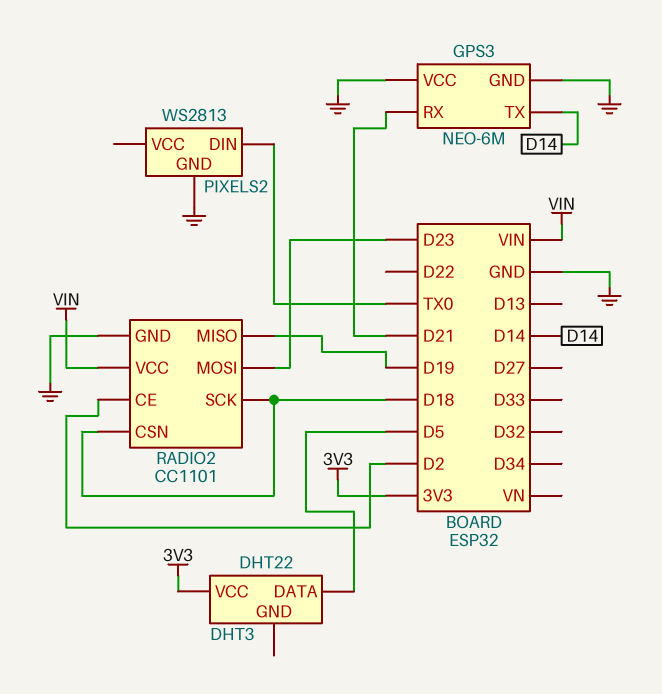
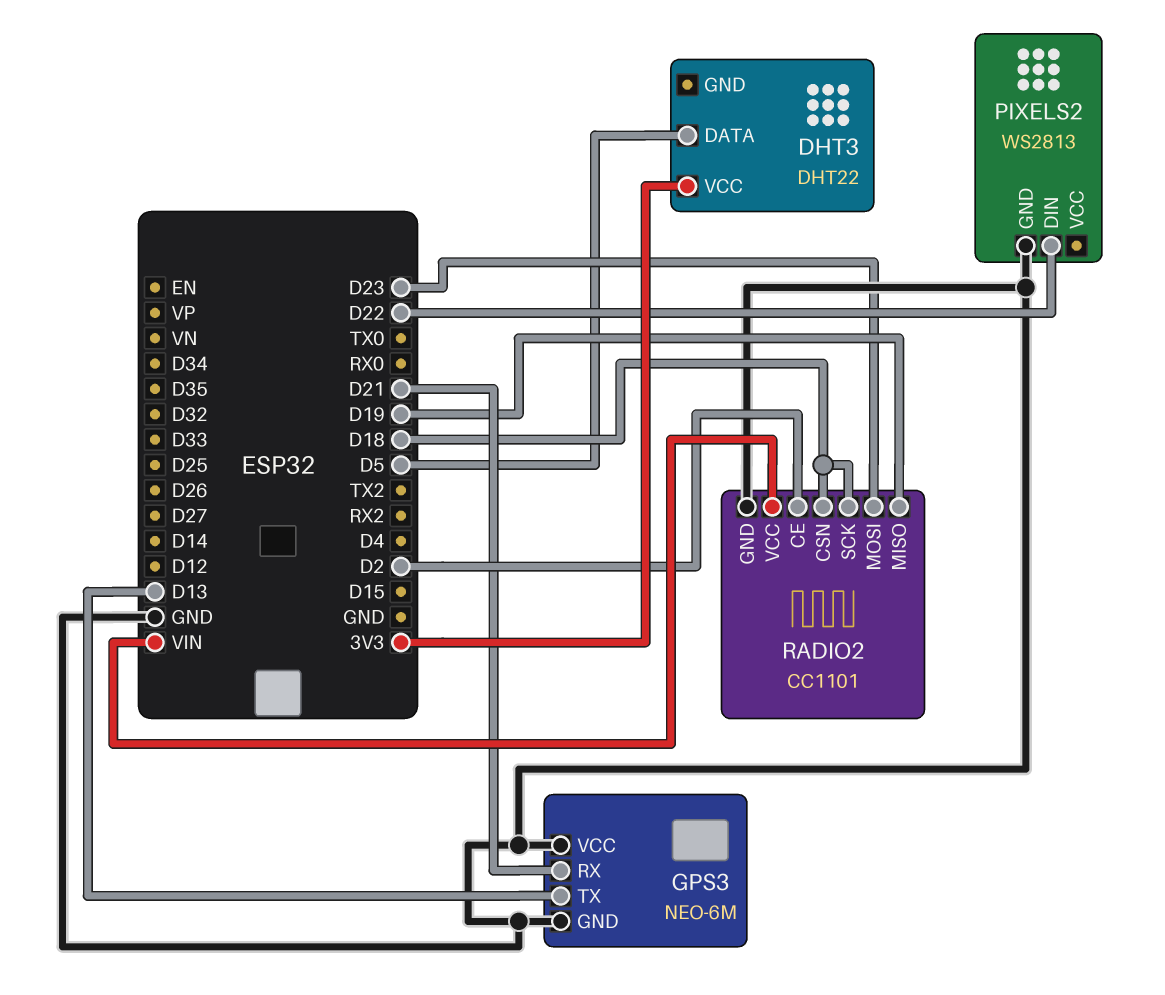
GPS3 pin TX: D14 -> D13
PIXELS2 pin DIN: TX0 -> D22

